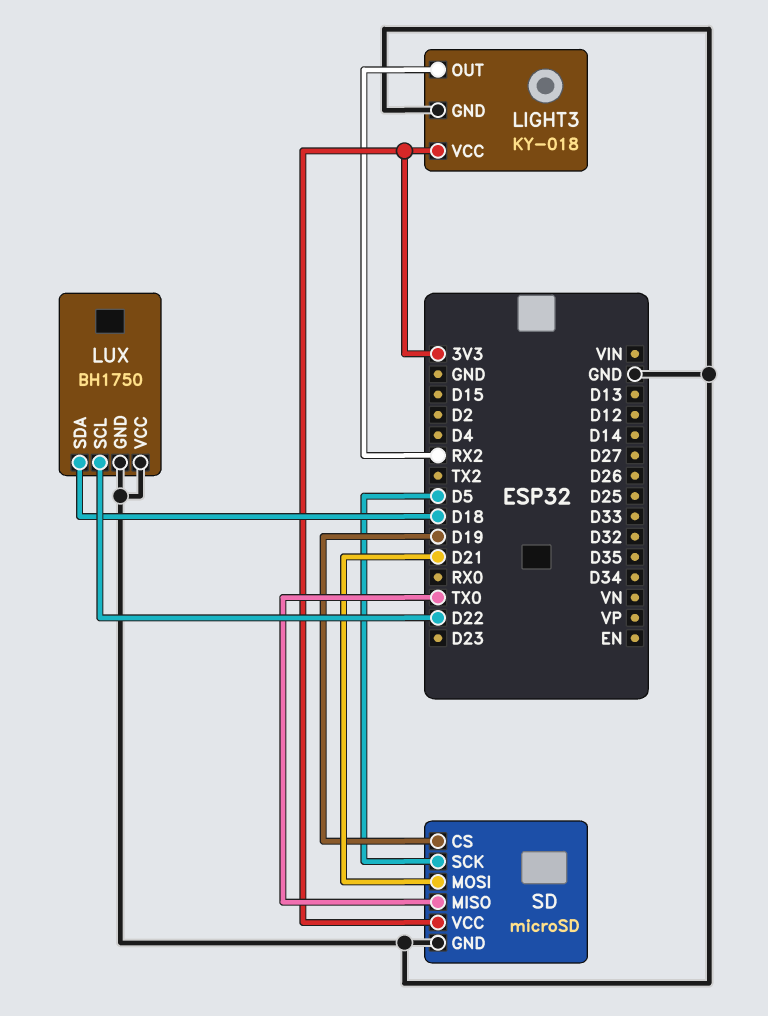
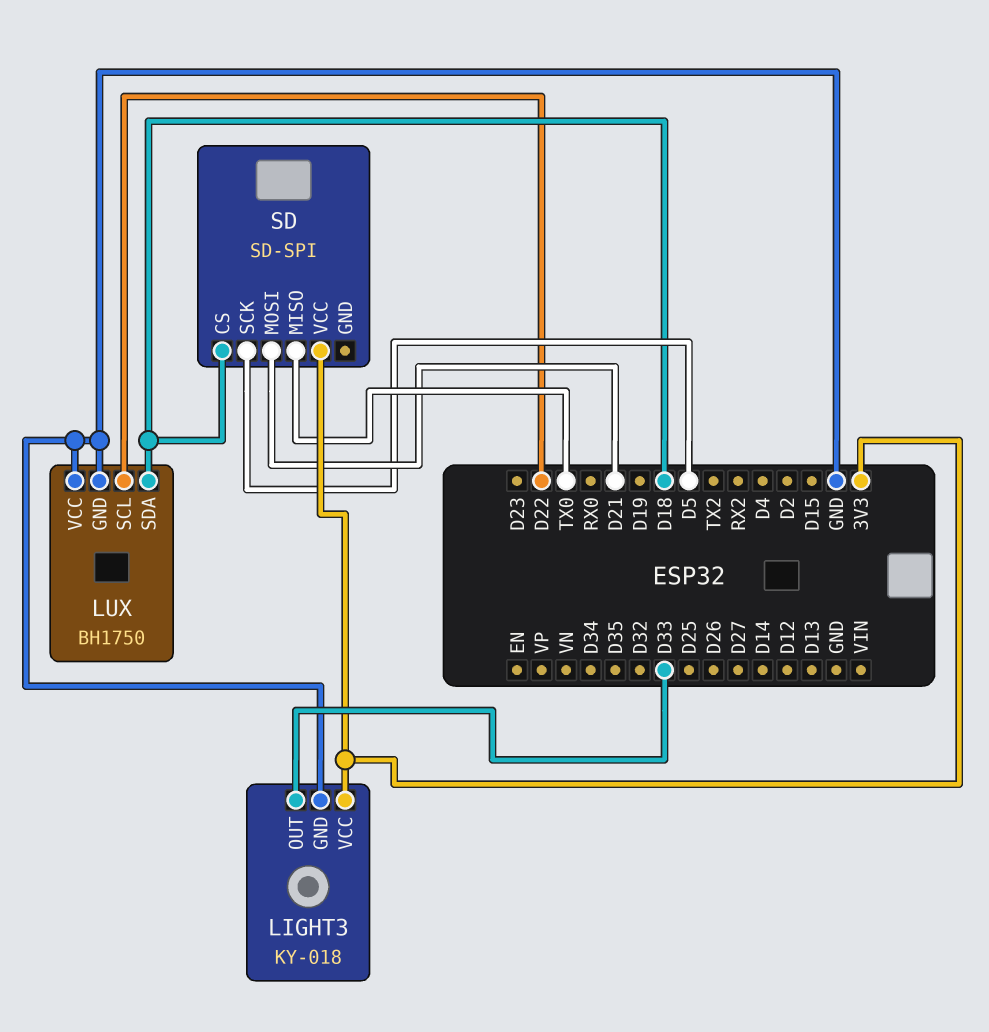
LIGHT3 pin OUT: RX2 -> D33
SD: microSD -> SD-SPI
SD pin CS: D19 -> D18
SD pin GND: GND -> none

